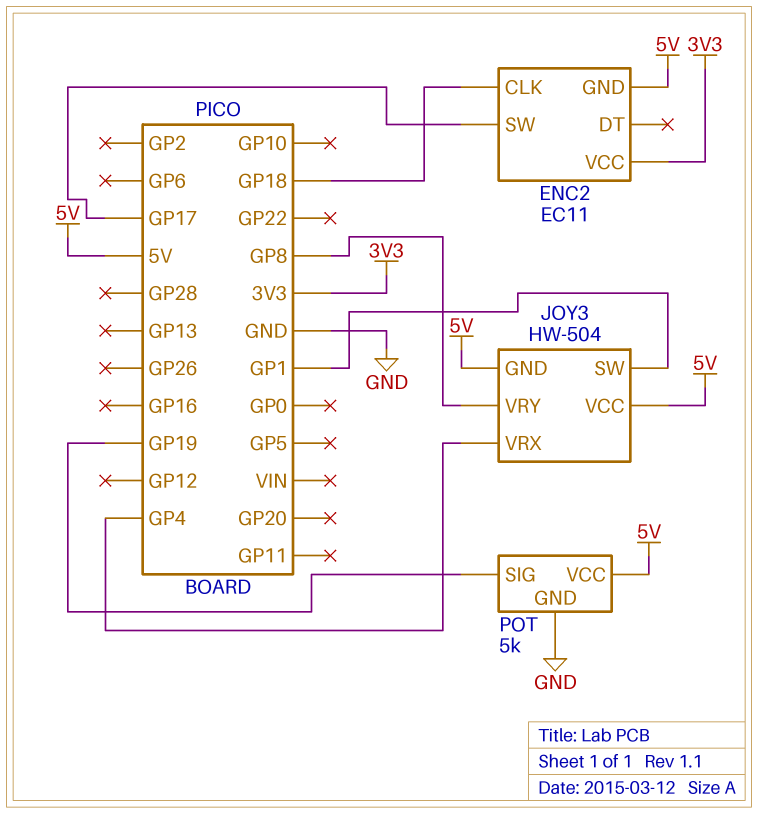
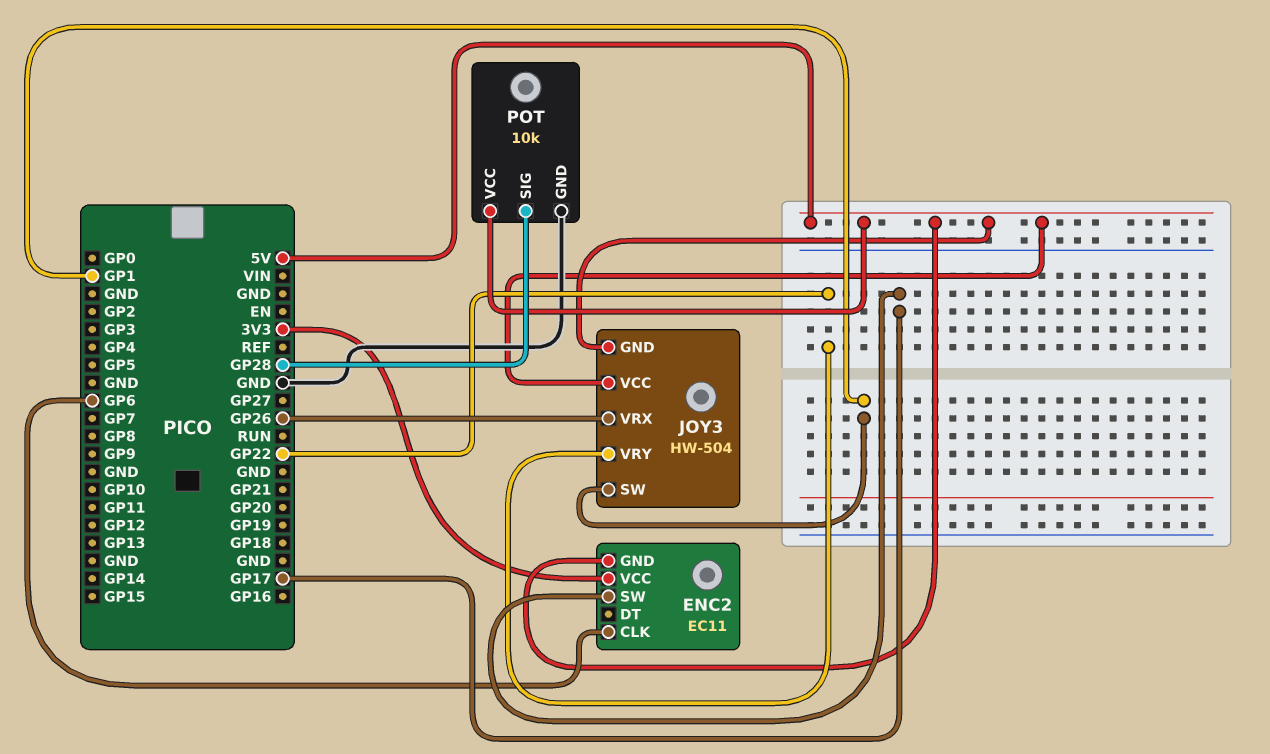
ENC2 pin CLK: GP18 -> GP6
JOY3 pin VRX: GP4 -> GP26
JOY3 pin VRY: GP8 -> GP22
POT: 5k -> 10k
POT pin SIG: GP19 -> GP28

